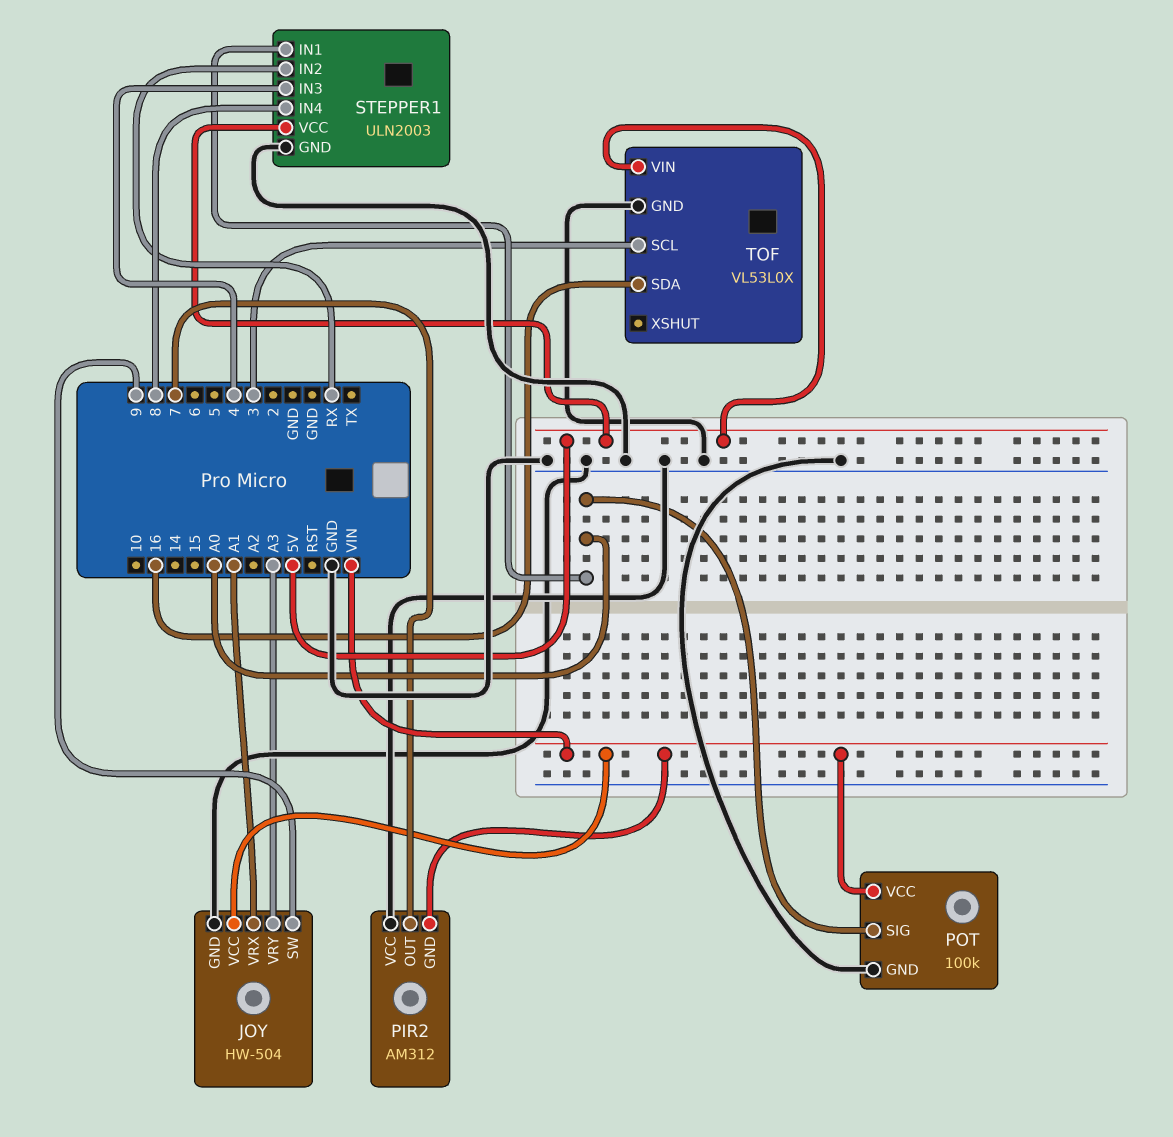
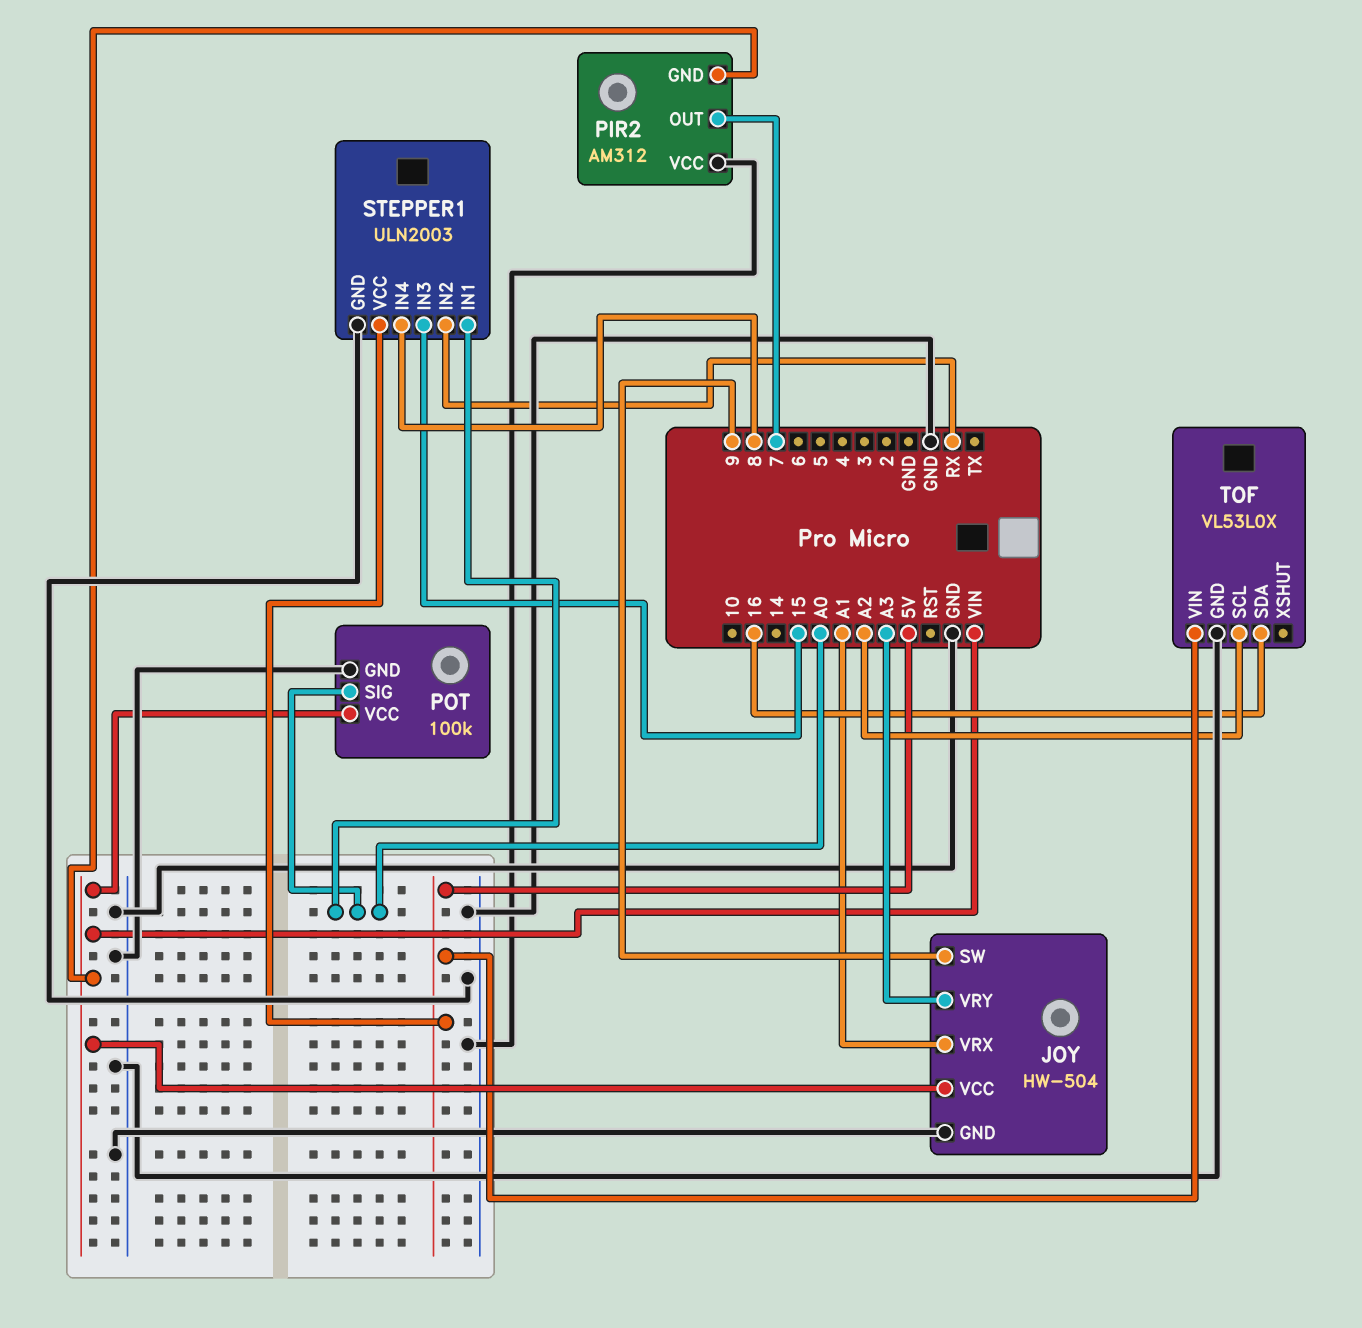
STEPPER1 pin IN3: 4 -> 15
TOF pin SCL: 3 -> A2

